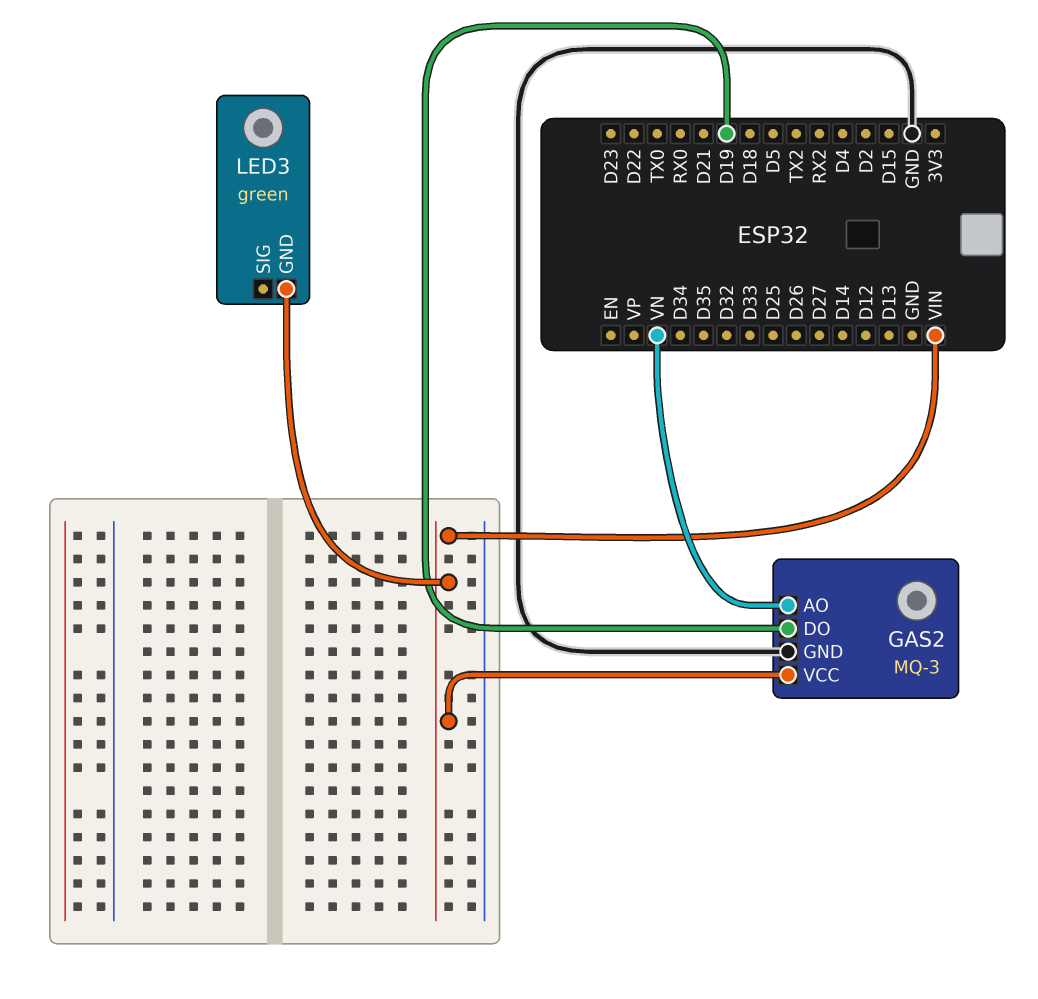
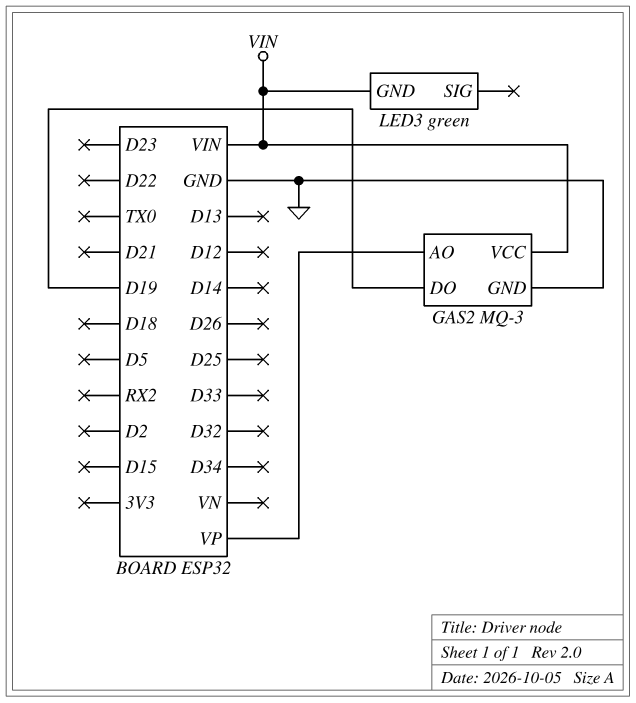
GAS2 pin AO: VN -> VP

